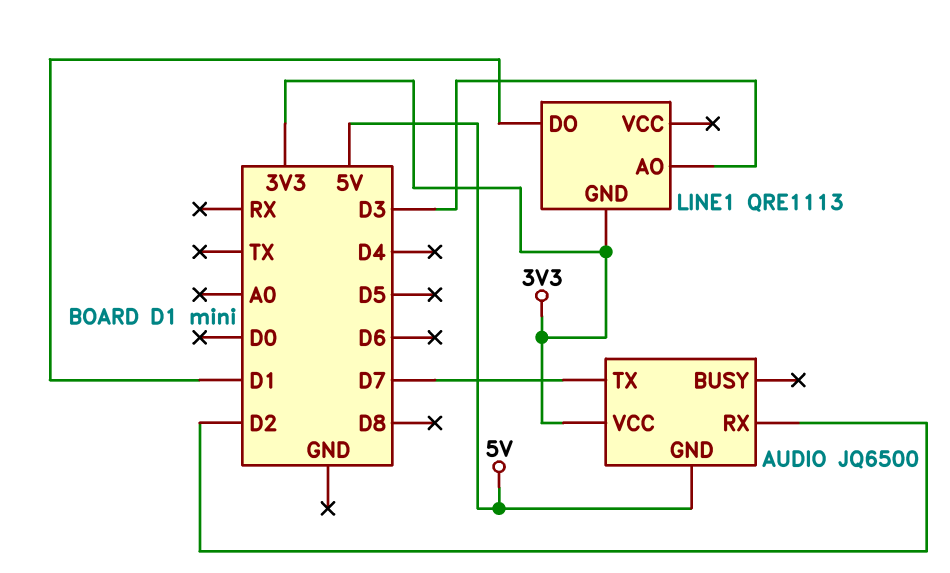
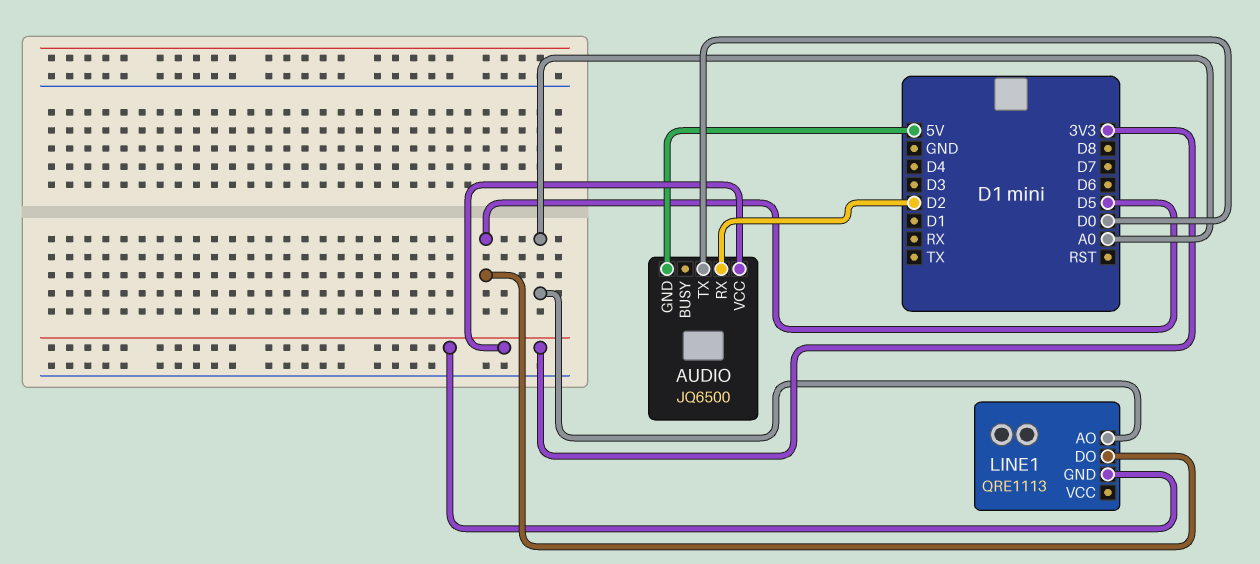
AUDIO pin TX: D7 -> D0
LINE1 pin AO: D3 -> A0
LINE1 pin DO: D1 -> D5

